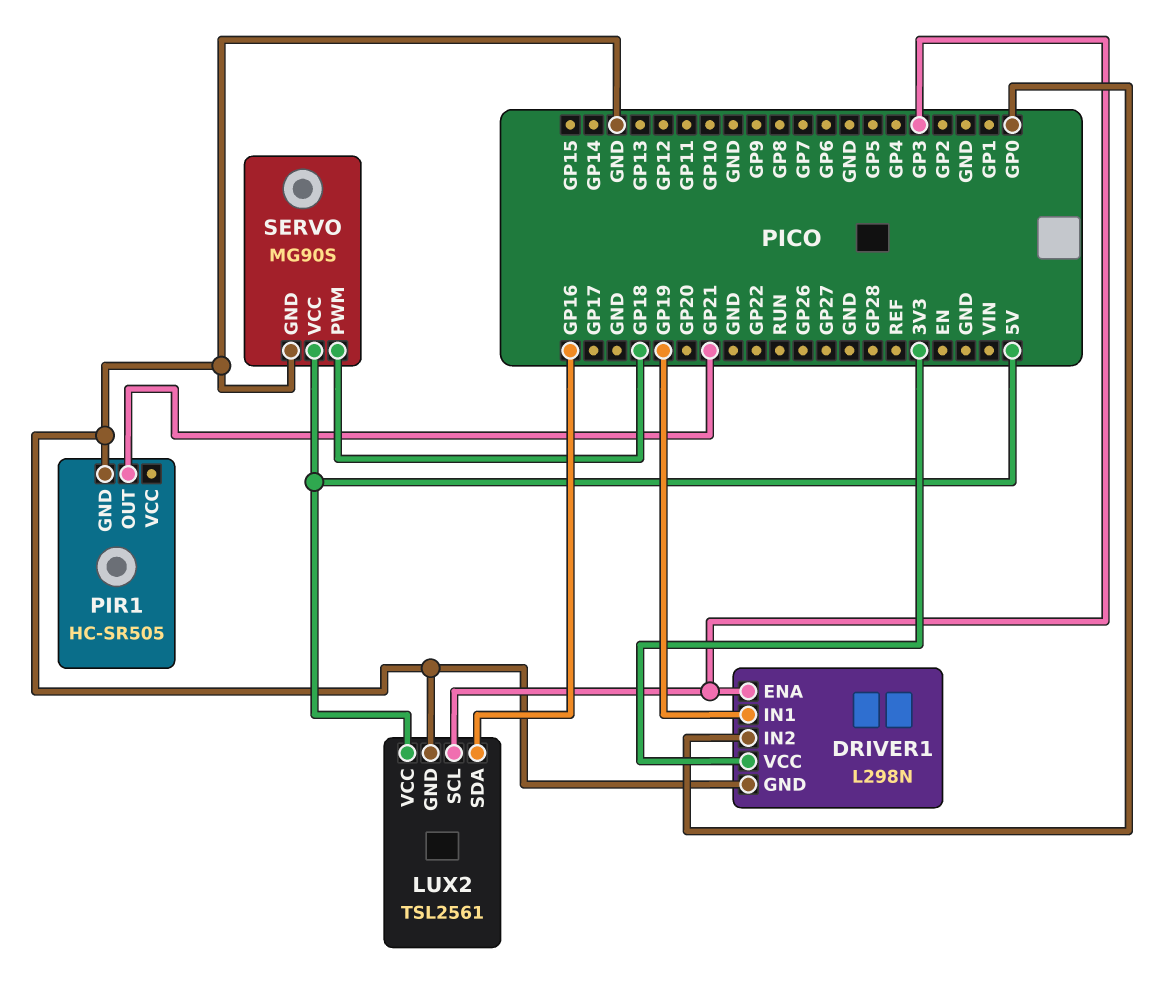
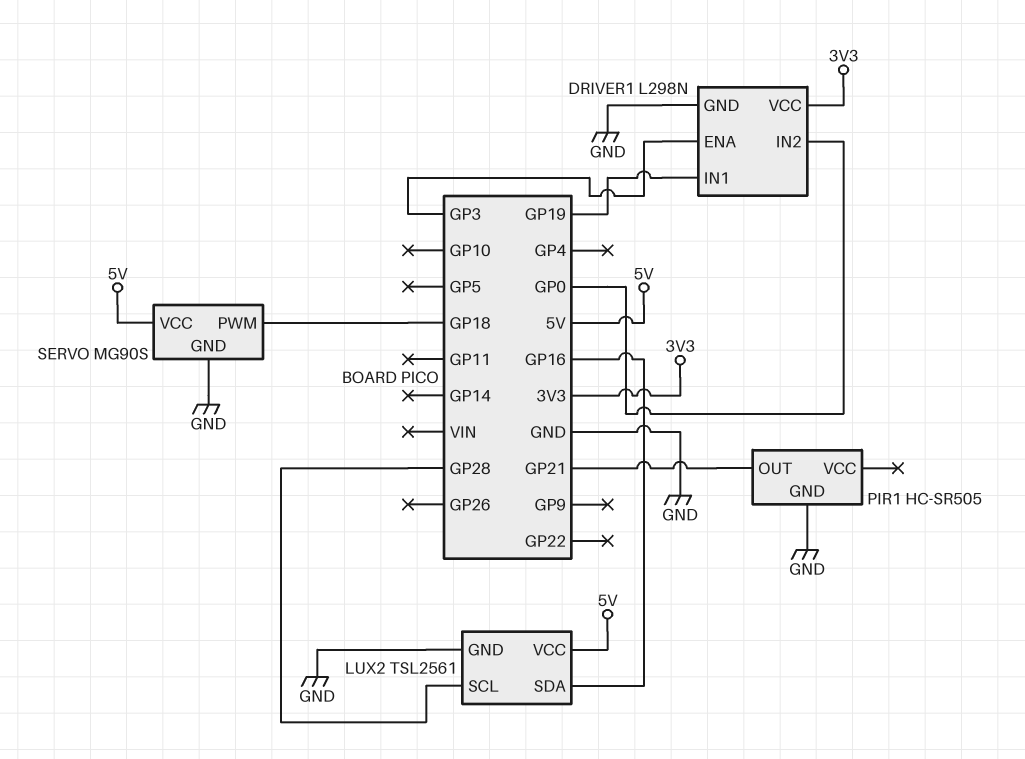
LUX2 pin SCL: GP3 -> GP28

